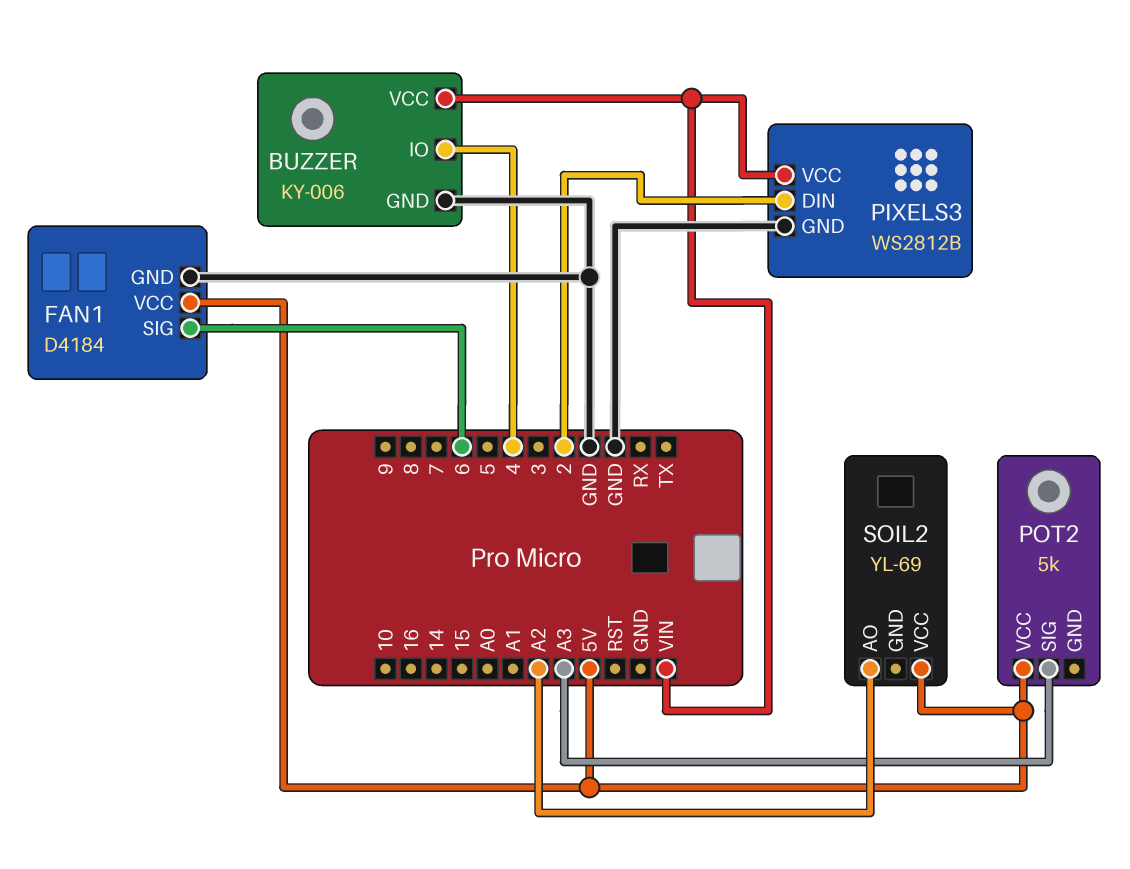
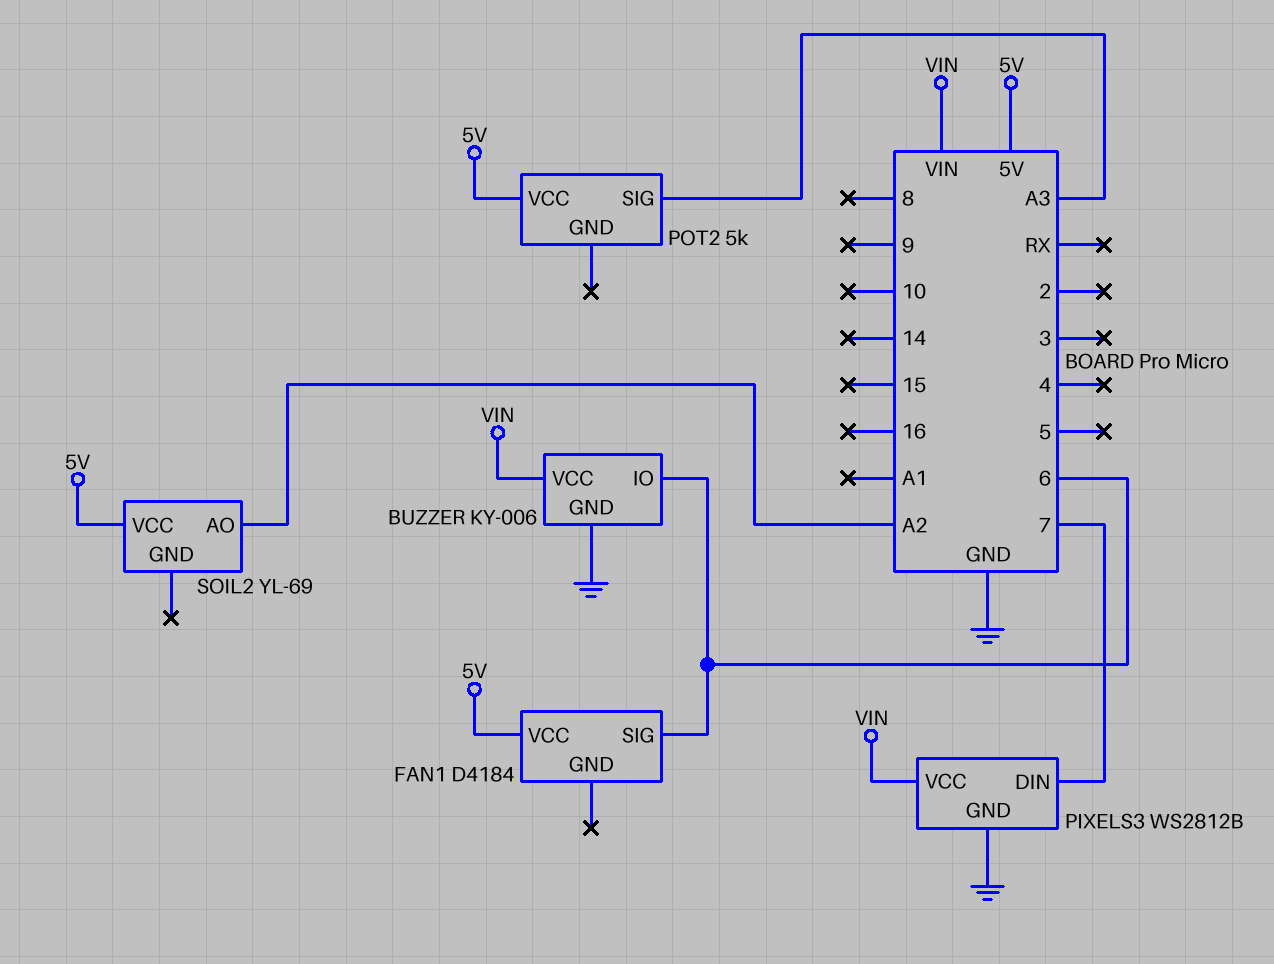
BUZZER pin IO: 4 -> 6
FAN1 pin GND: GND -> none
PIXELS3 pin DIN: 2 -> 7

